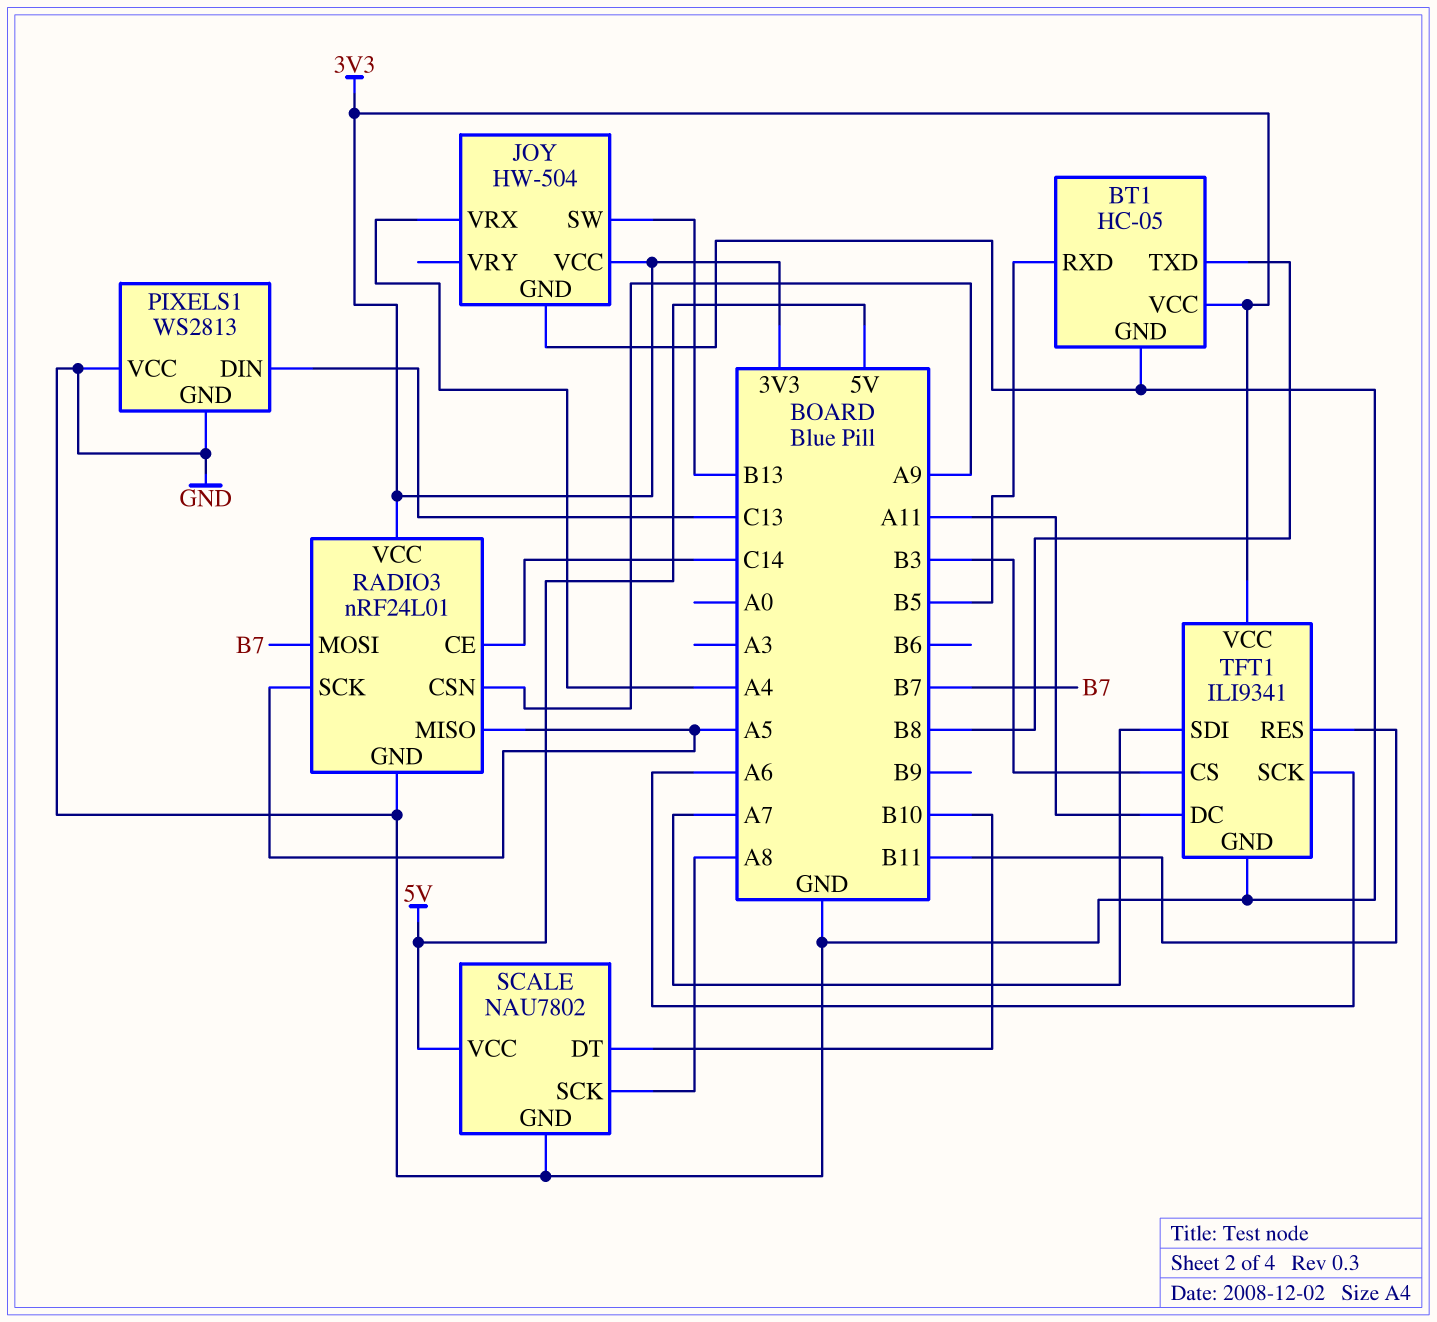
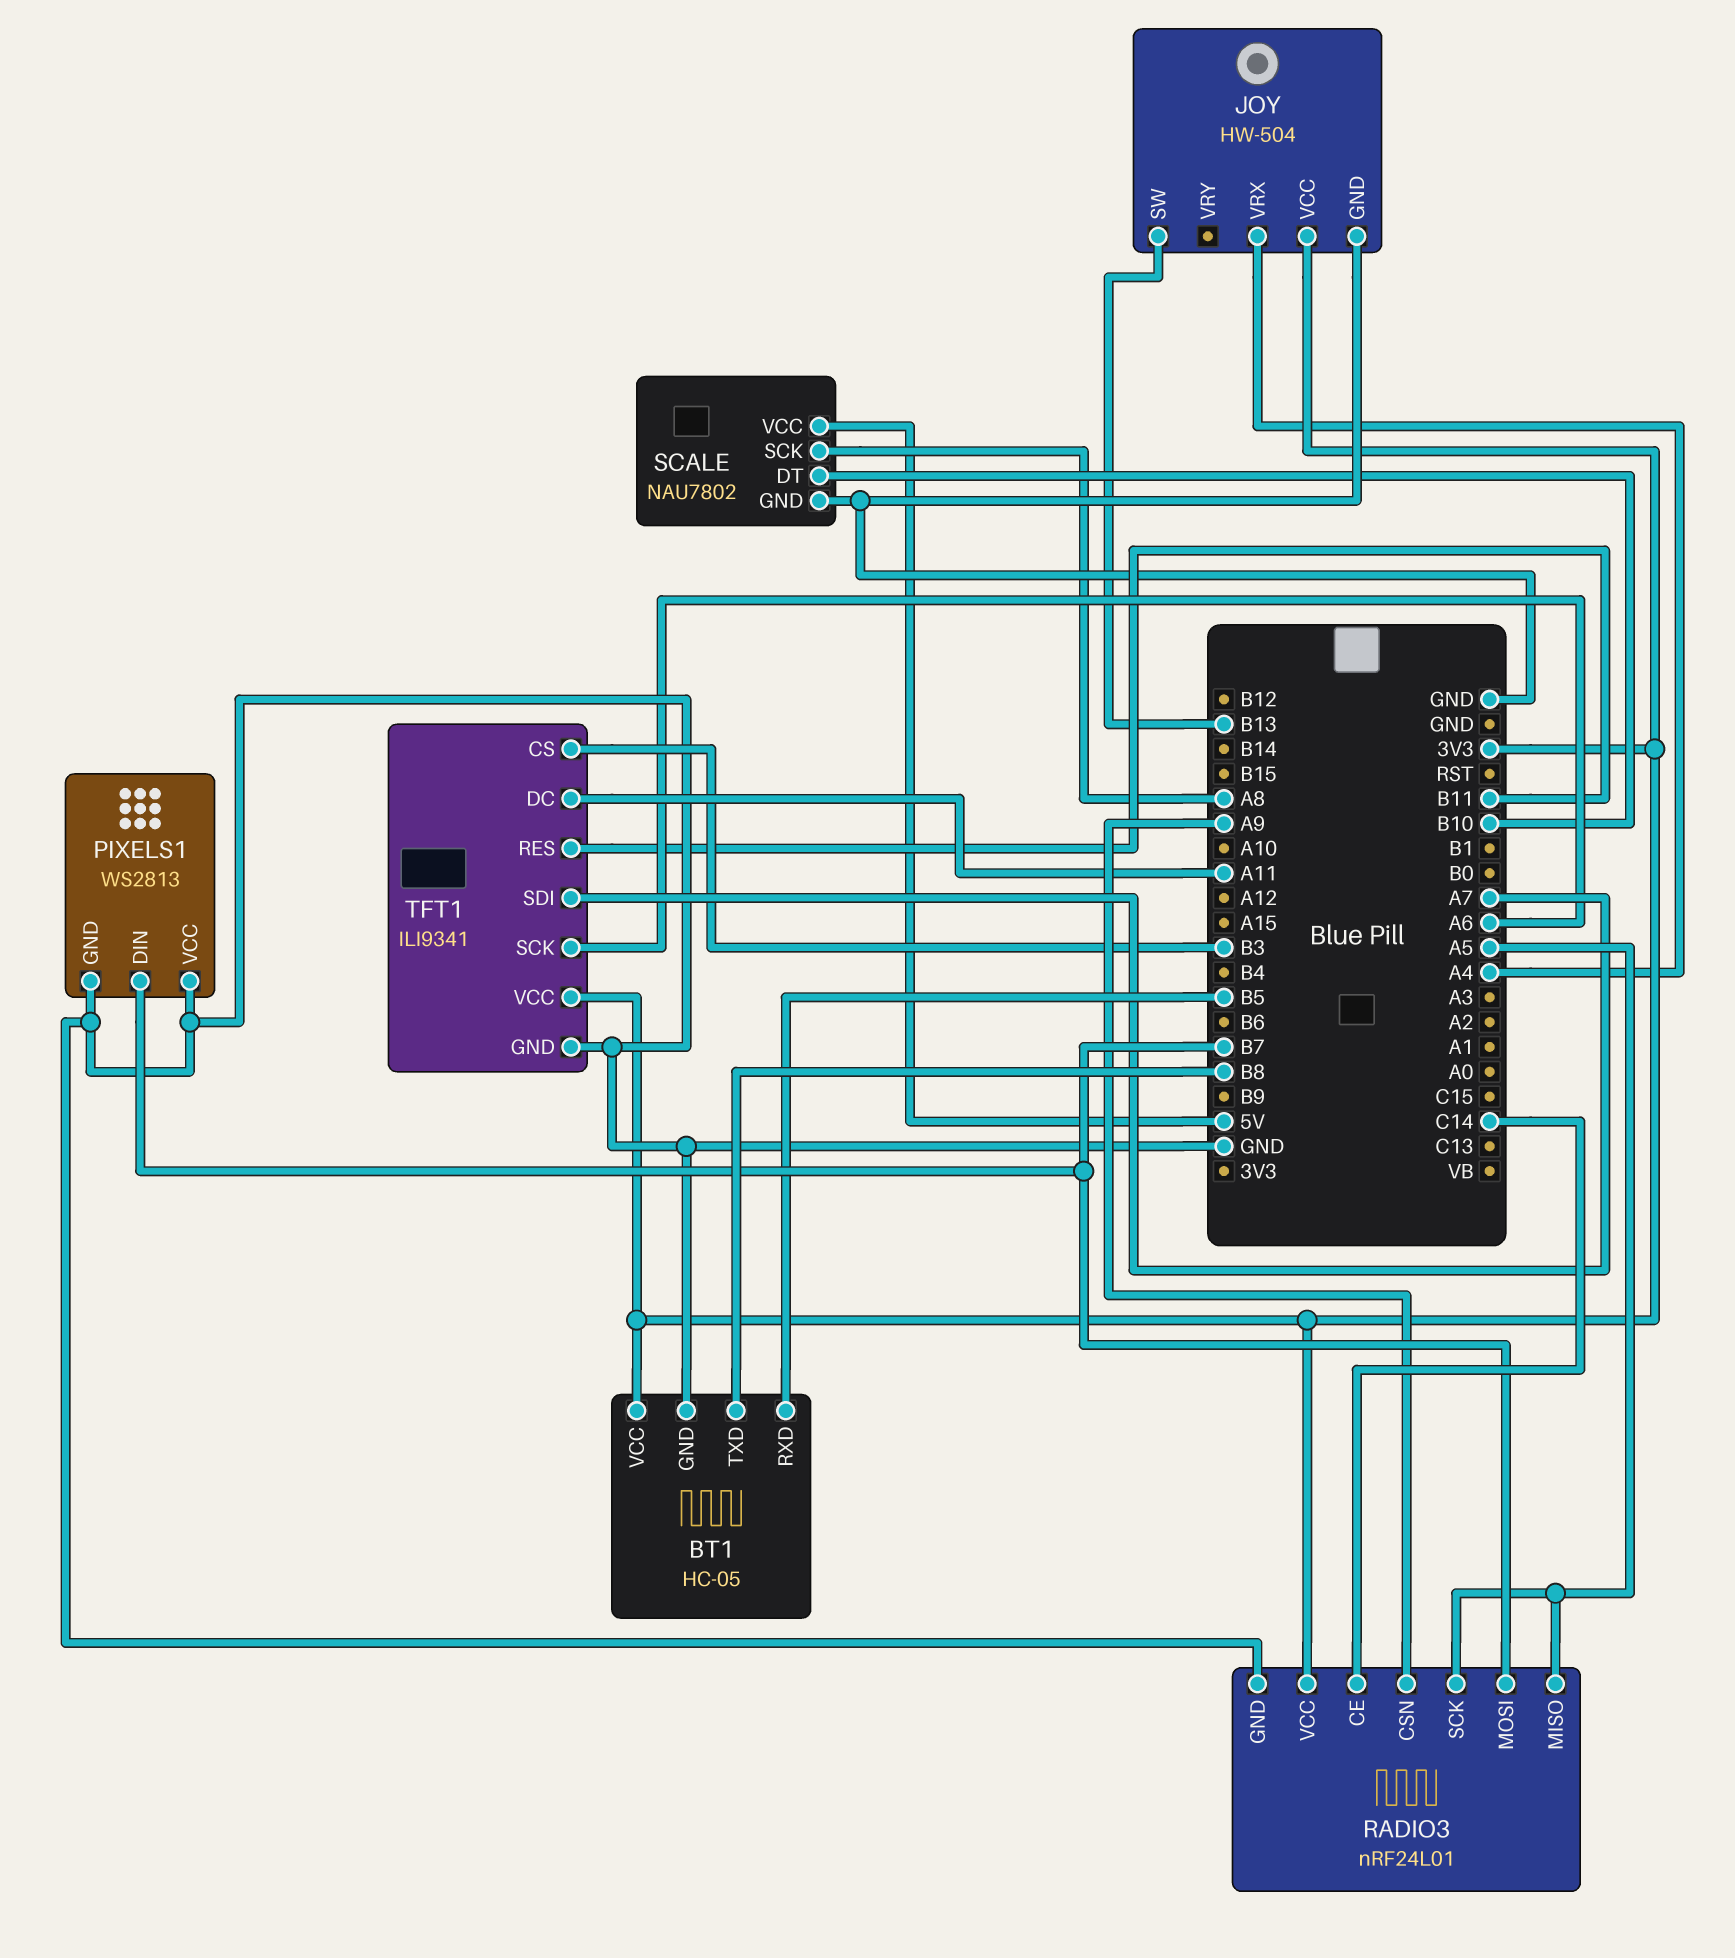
PIXELS1 pin DIN: C13 -> B7

